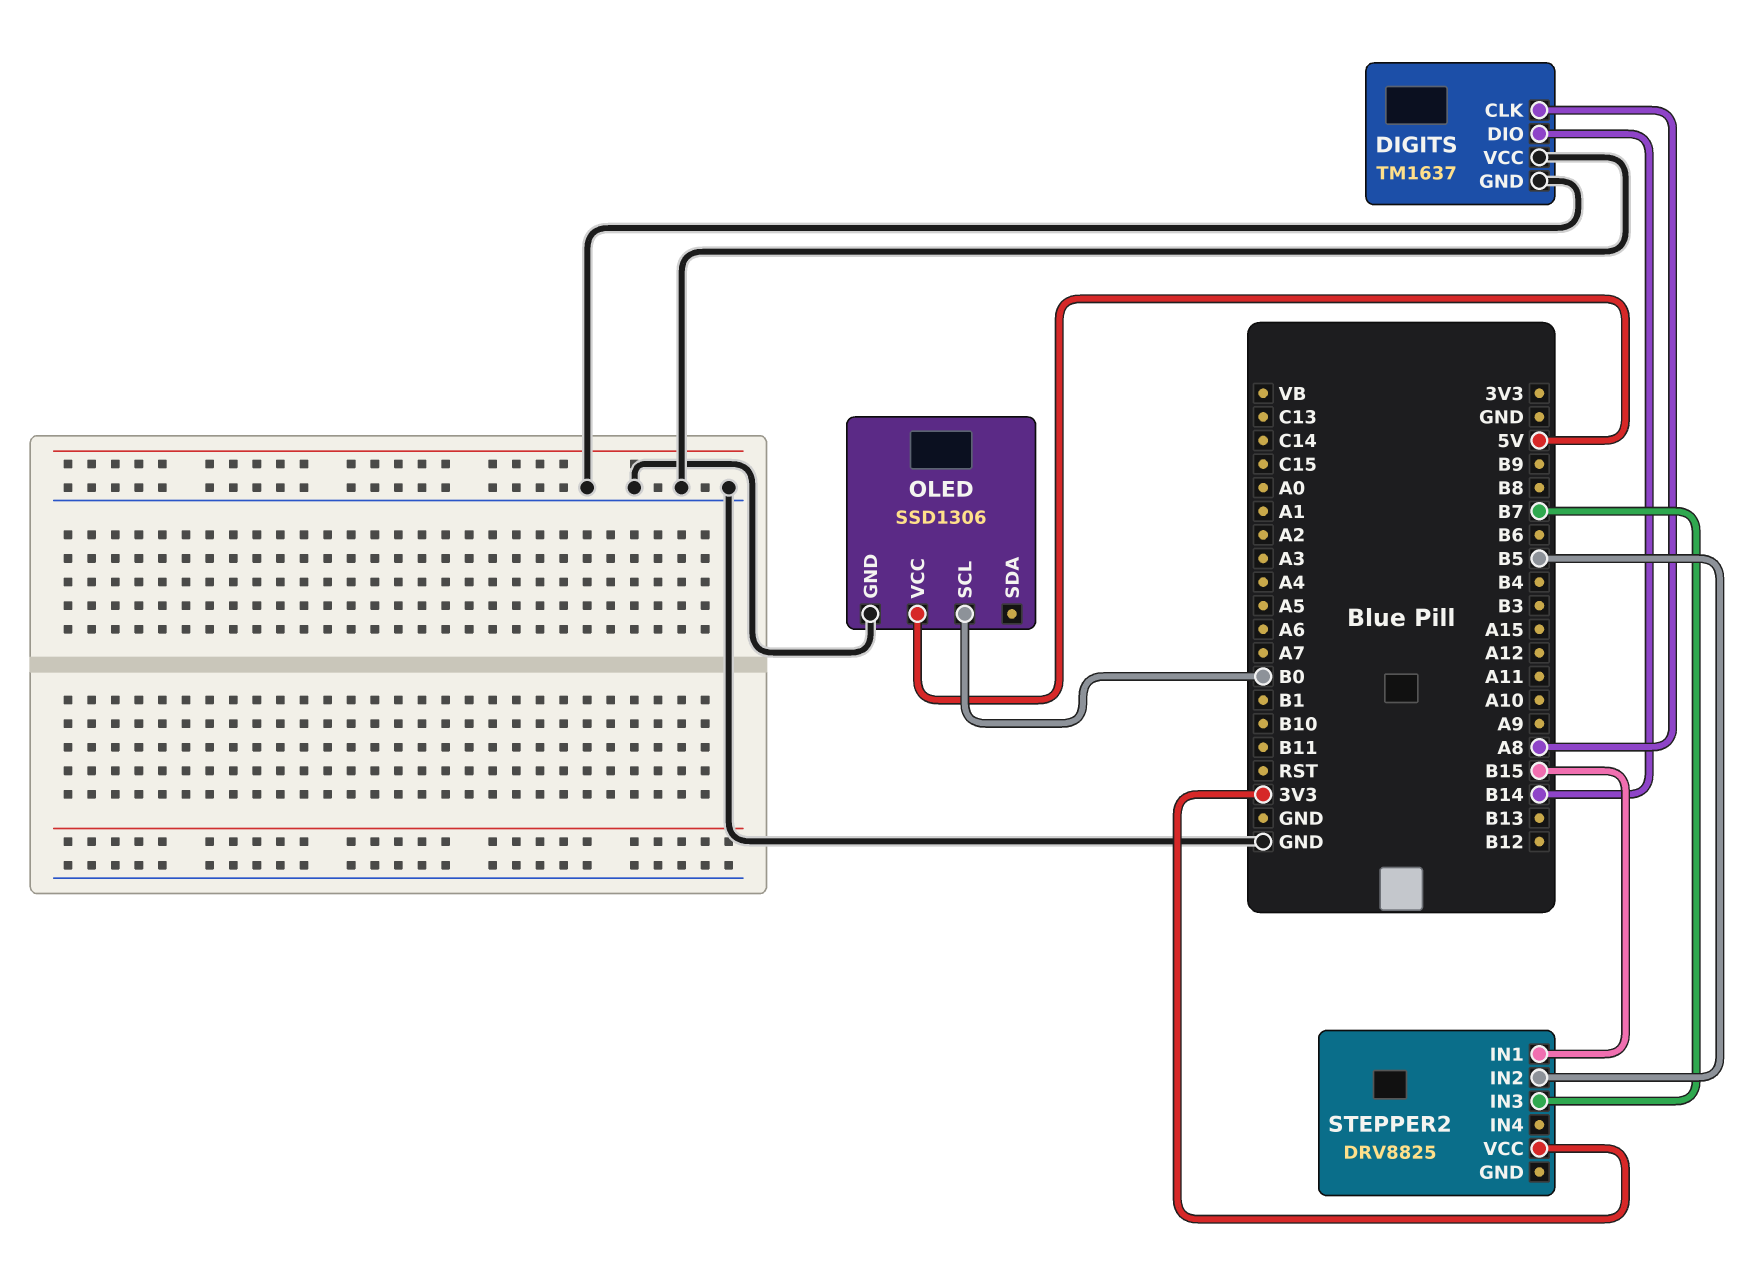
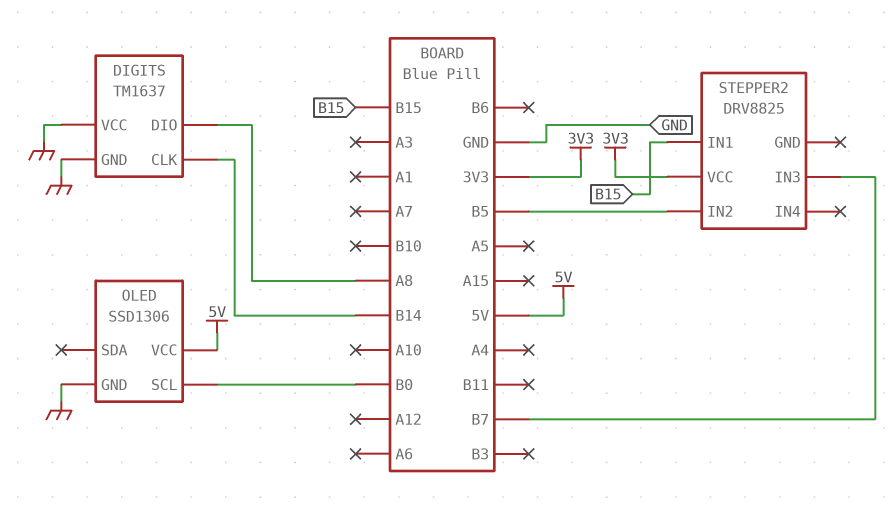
DIGITS pin CLK: A8 -> B14
DIGITS pin DIO: B14 -> A8

